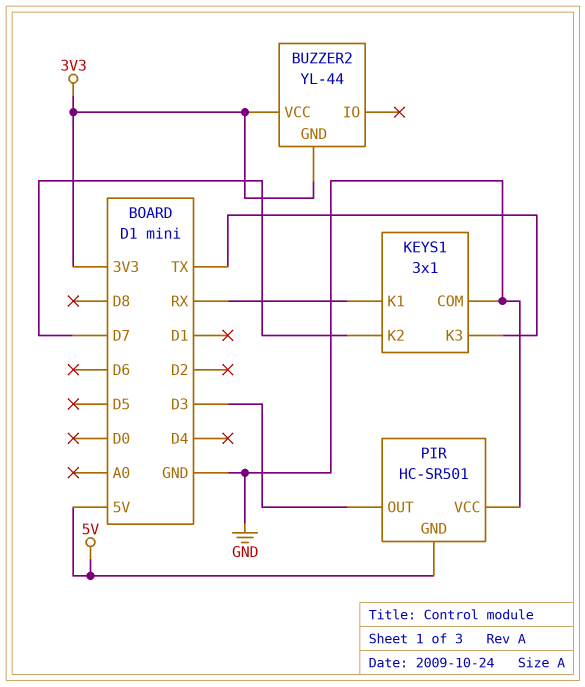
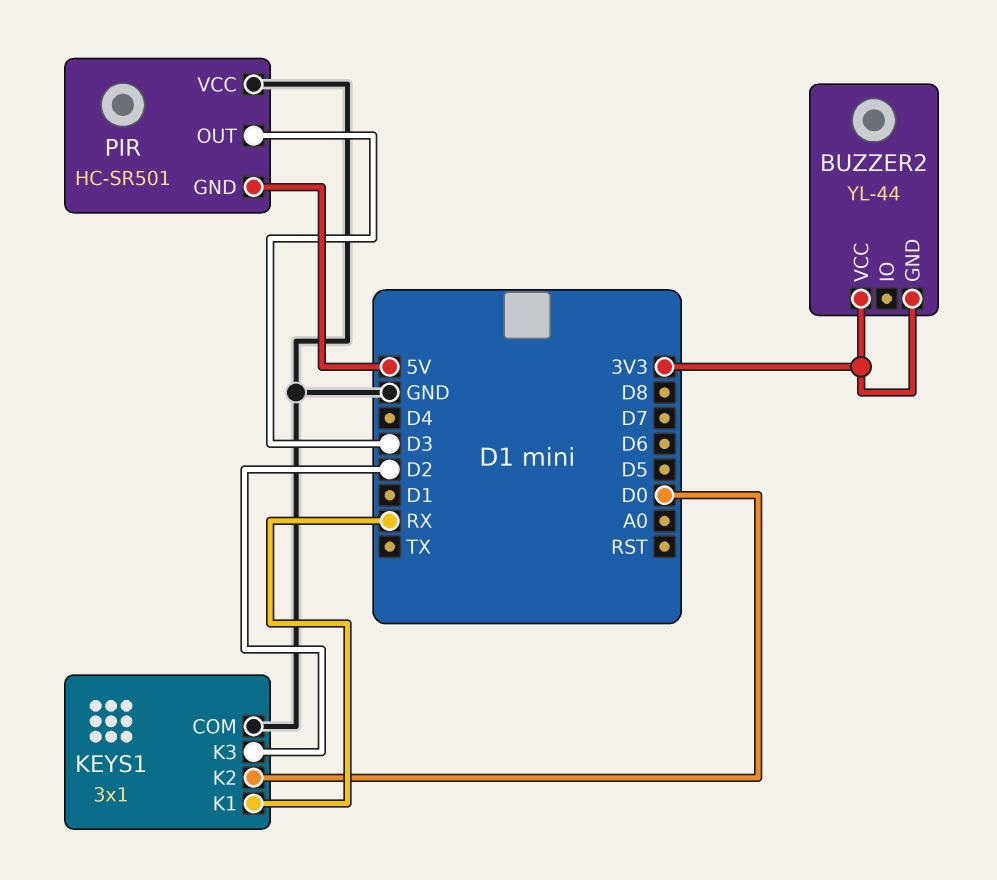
KEYS1 pin K2: D7 -> D0
KEYS1 pin K3: TX -> D2

